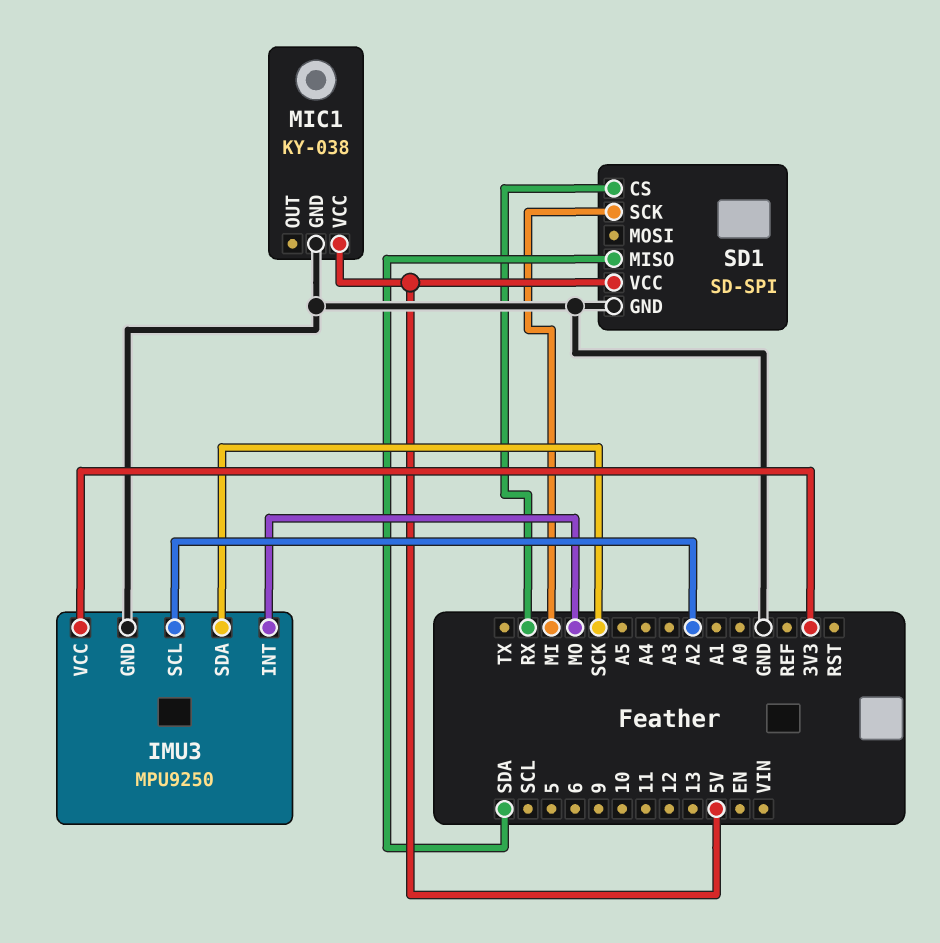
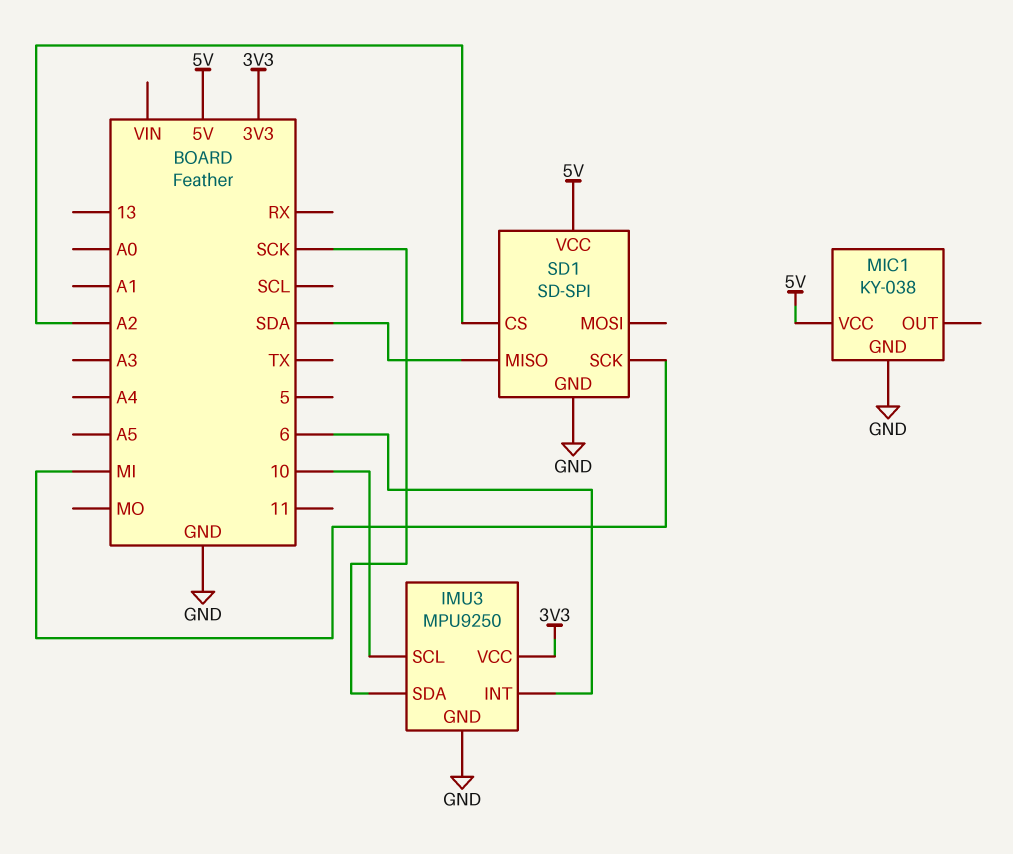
IMU3 pin INT: MO -> 6
IMU3 pin SCL: A2 -> 10
SD1 pin CS: RX -> A2

